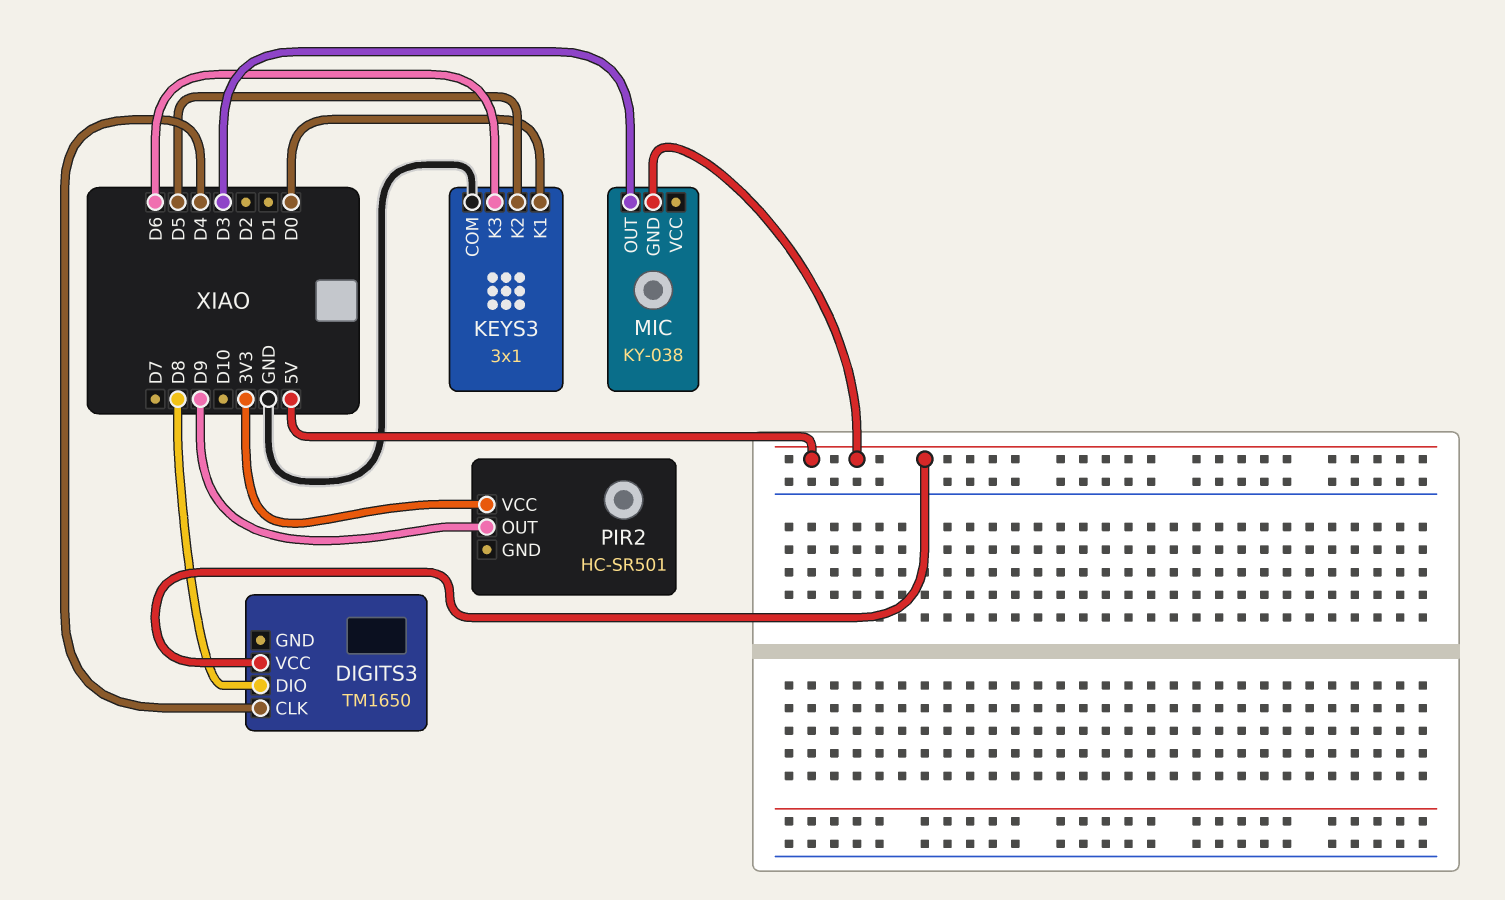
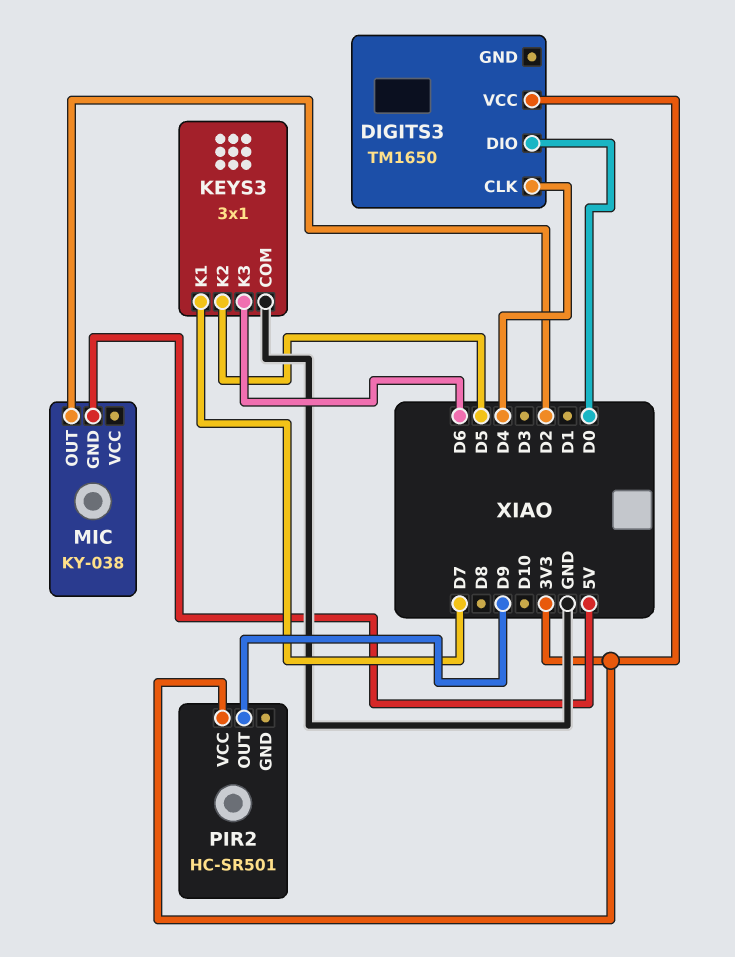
DIGITS3 pin DIO: D8 -> D0
DIGITS3 pin VCC: 5V -> 3V3
KEYS3 pin K1: D0 -> D7
MIC pin OUT: D3 -> D2

